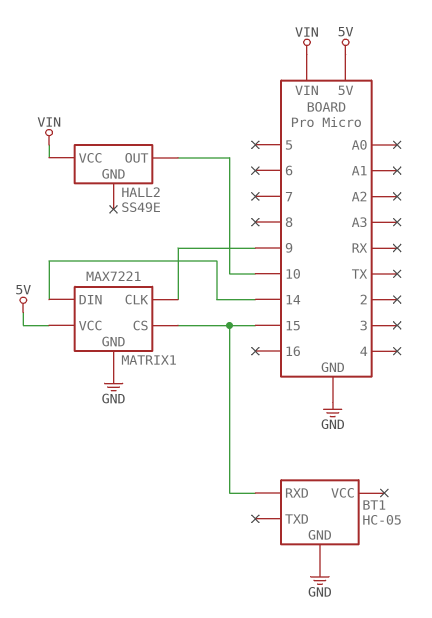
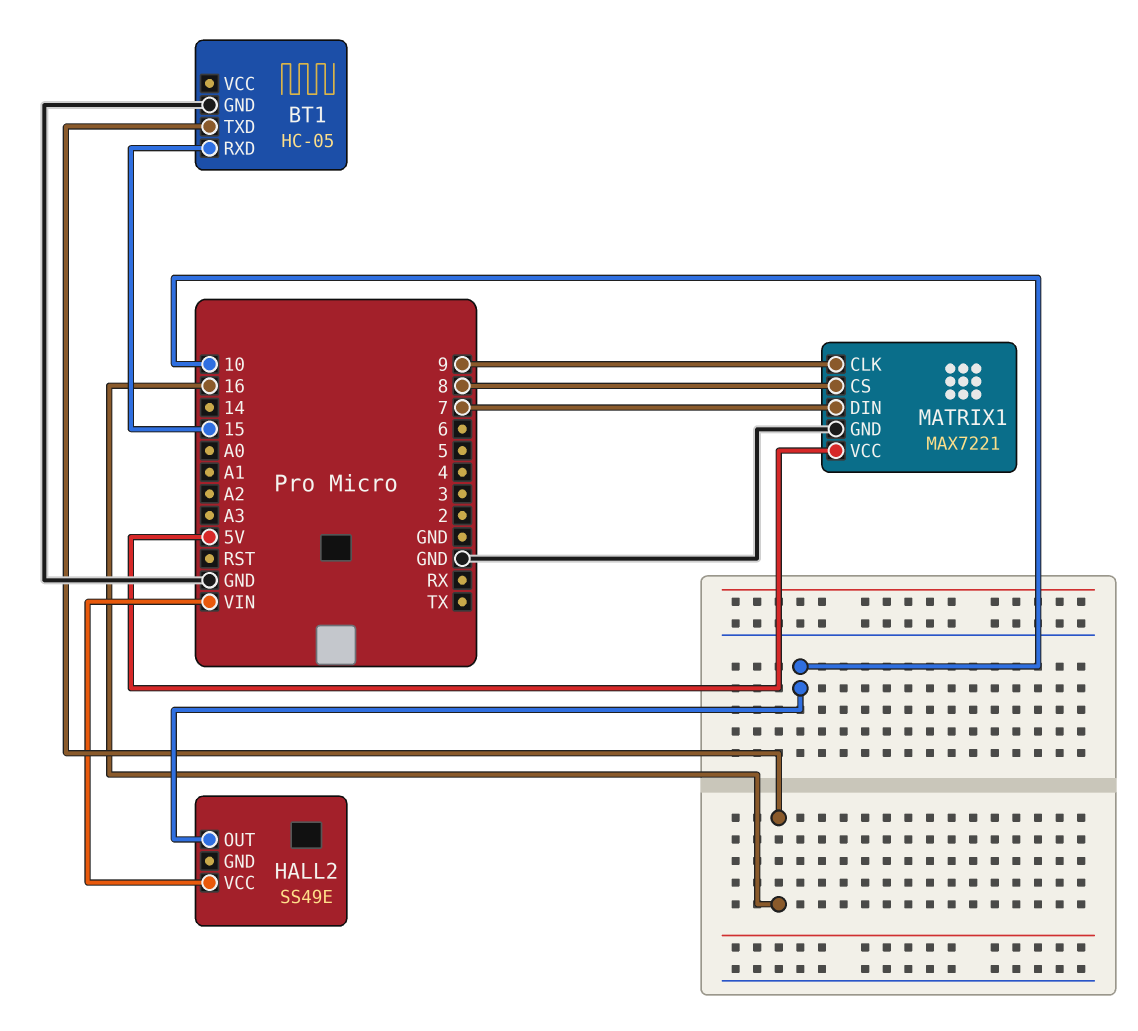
BT1 pin TXD: none -> 16
MATRIX1 pin CS: 15 -> 8
MATRIX1 pin DIN: 14 -> 7

